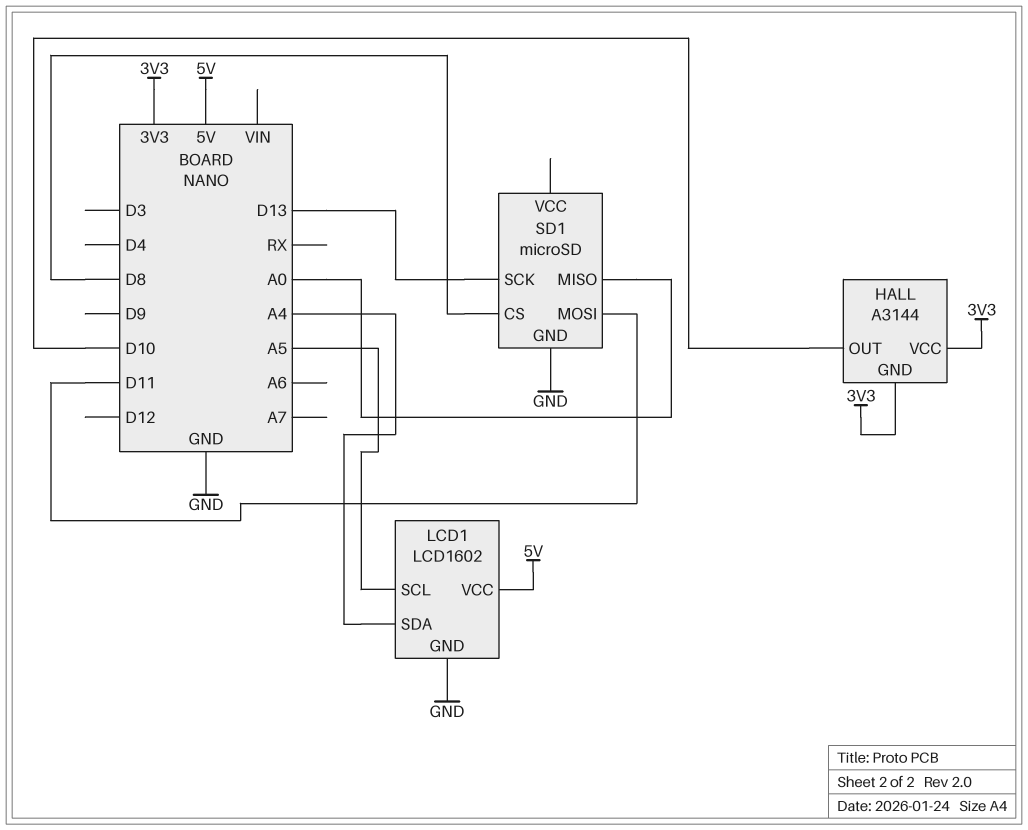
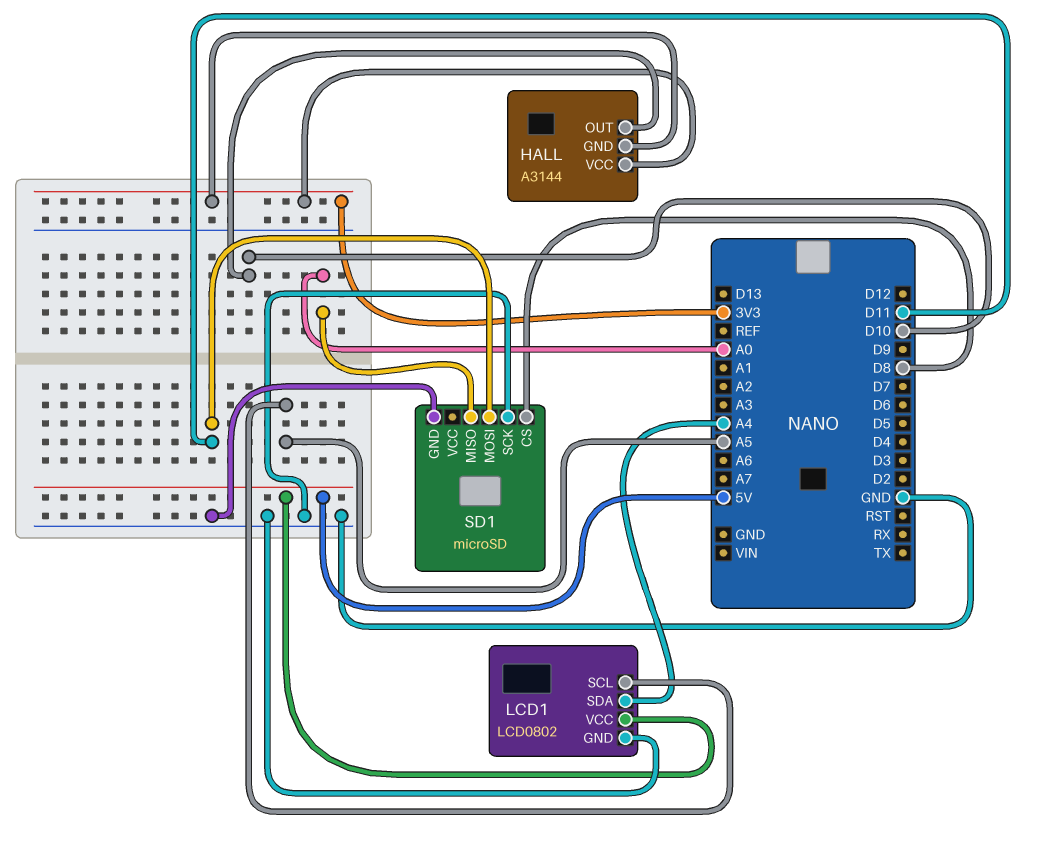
LCD1: LCD1602 -> LCD0802
SD1 pin SCK: D13 -> GND

